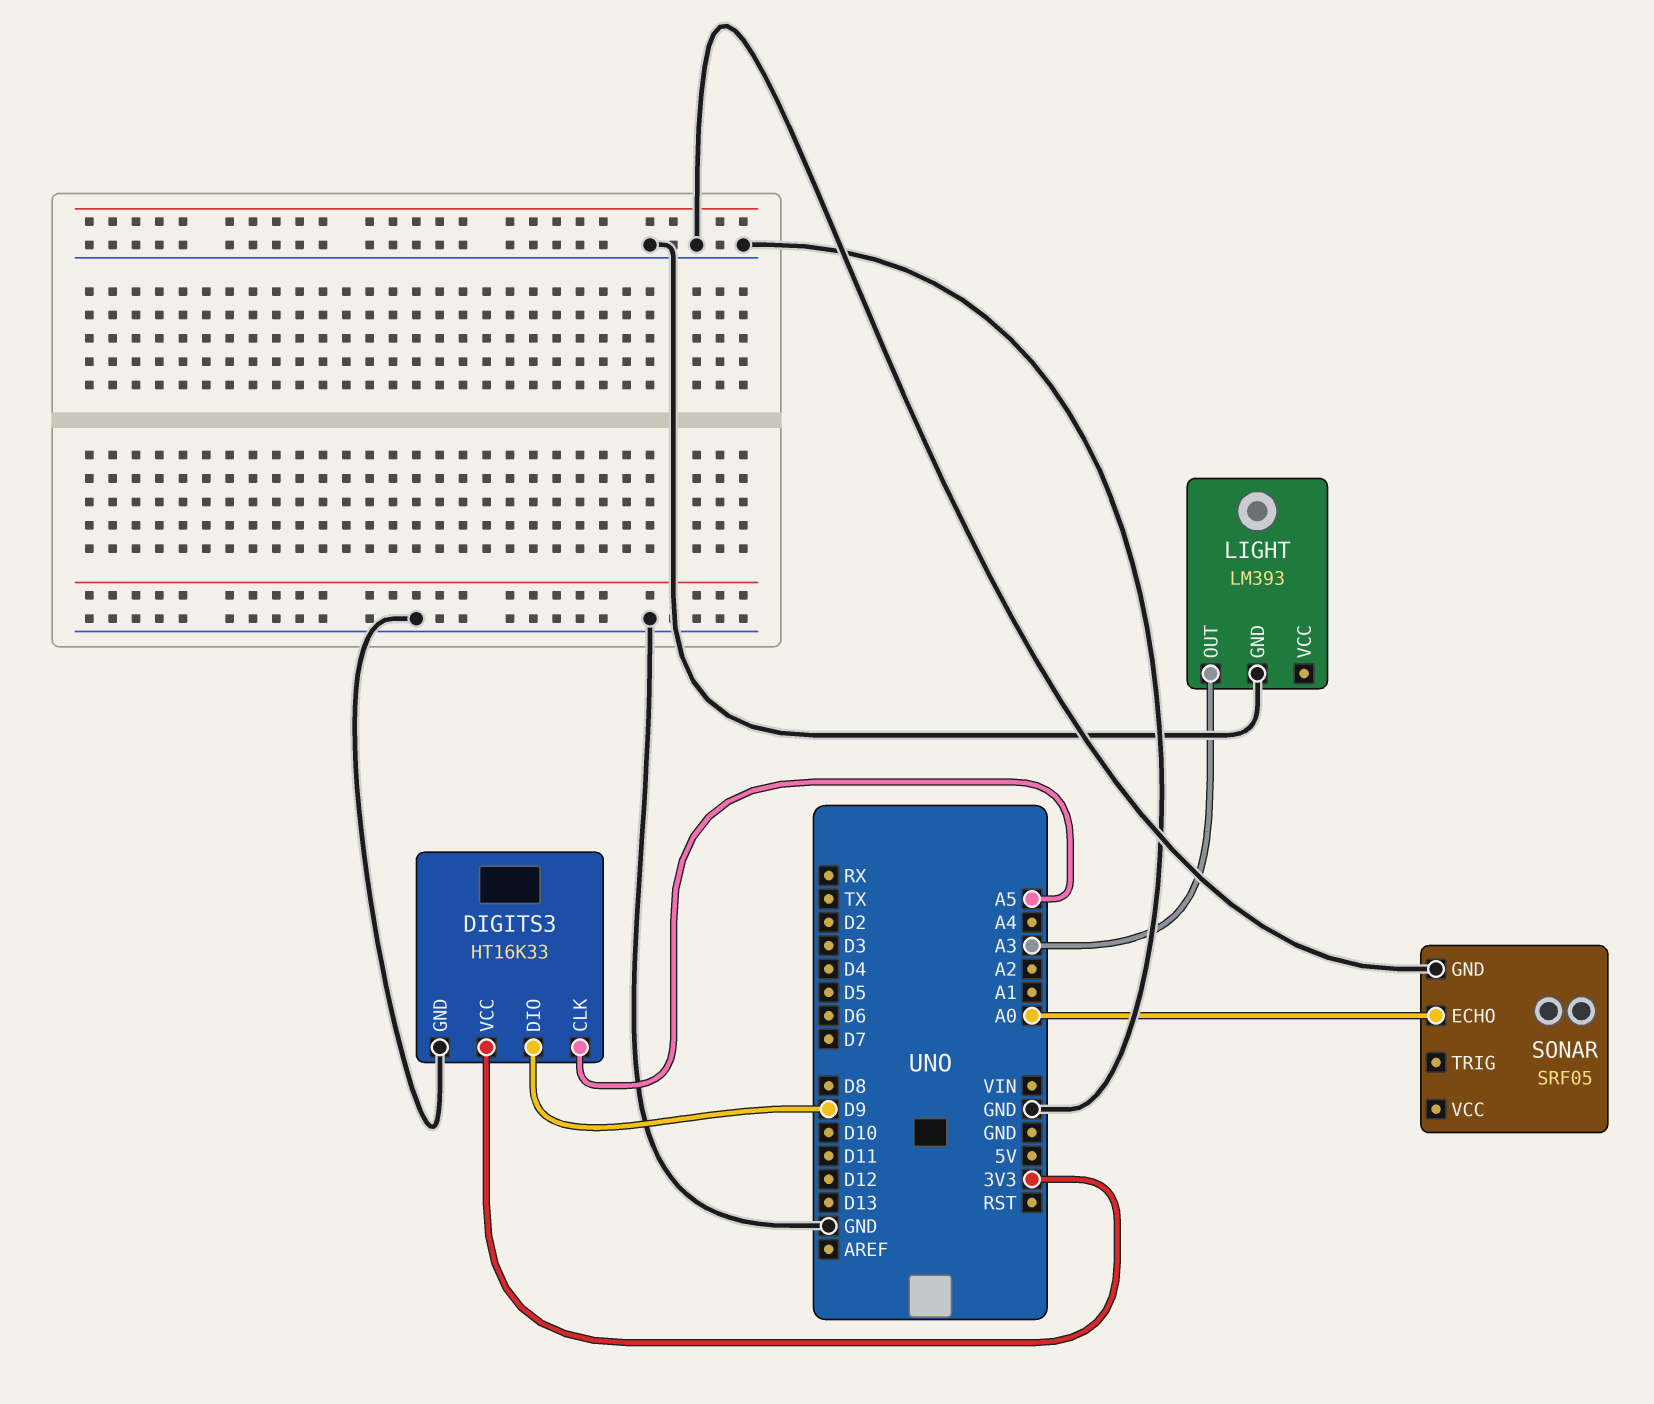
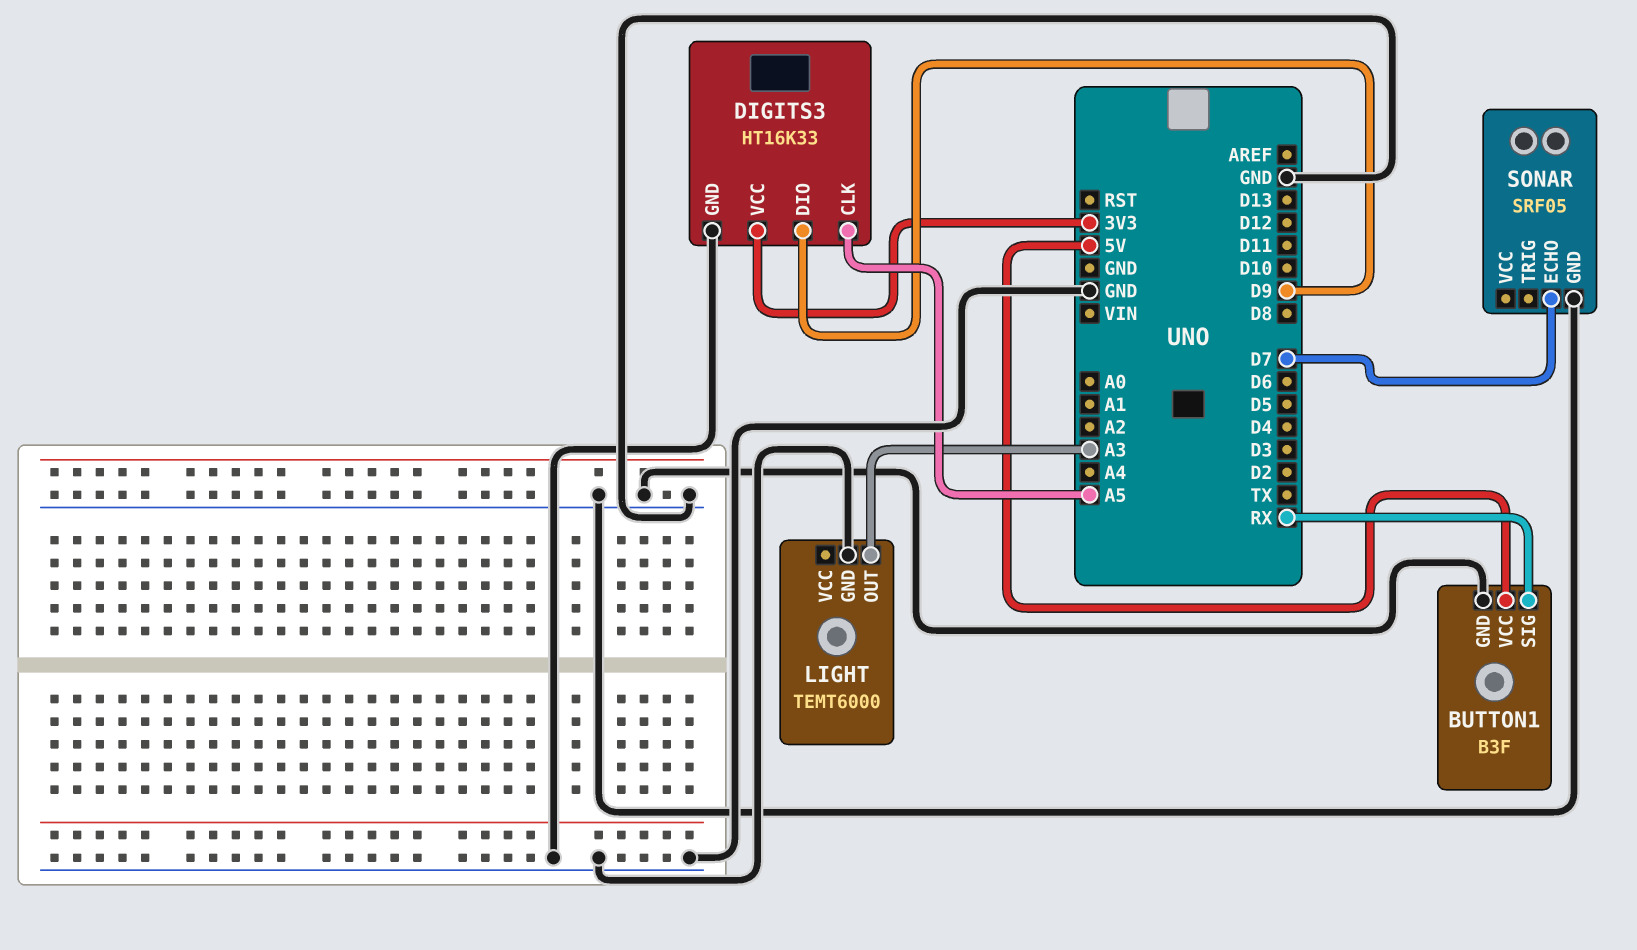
BUTTON1: none -> B3F
BUTTON1 pin GND: none -> GND
BUTTON1 pin SIG: none -> RX
BUTTON1 pin VCC: none -> 5V
LIGHT: LM393 -> TEMT6000
SONAR pin ECHO: A0 -> D7

